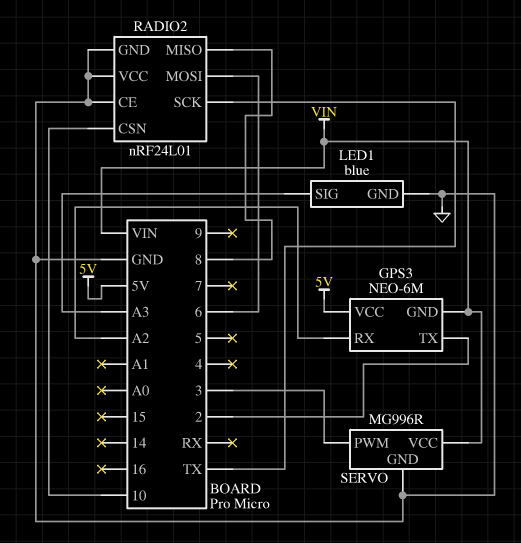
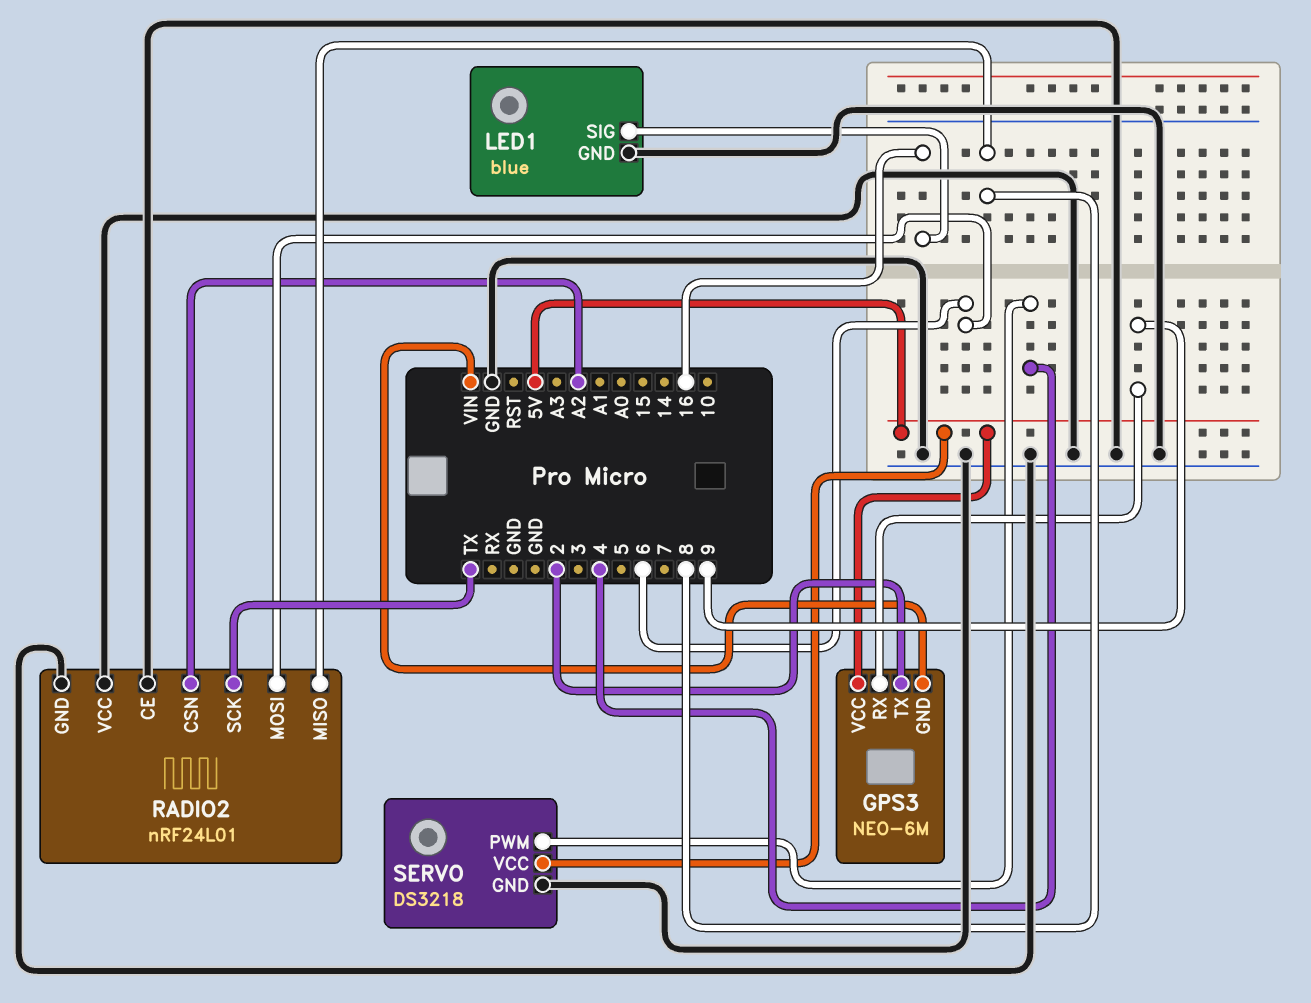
GPS3 pin RX: A2 -> 9
LED1 pin SIG: A3 -> 16
RADIO2 pin CSN: 10 -> A2
SERVO: MG996R -> DS3218
SERVO pin PWM: 3 -> 4
SERVO pin VCC: VIN -> 5V

